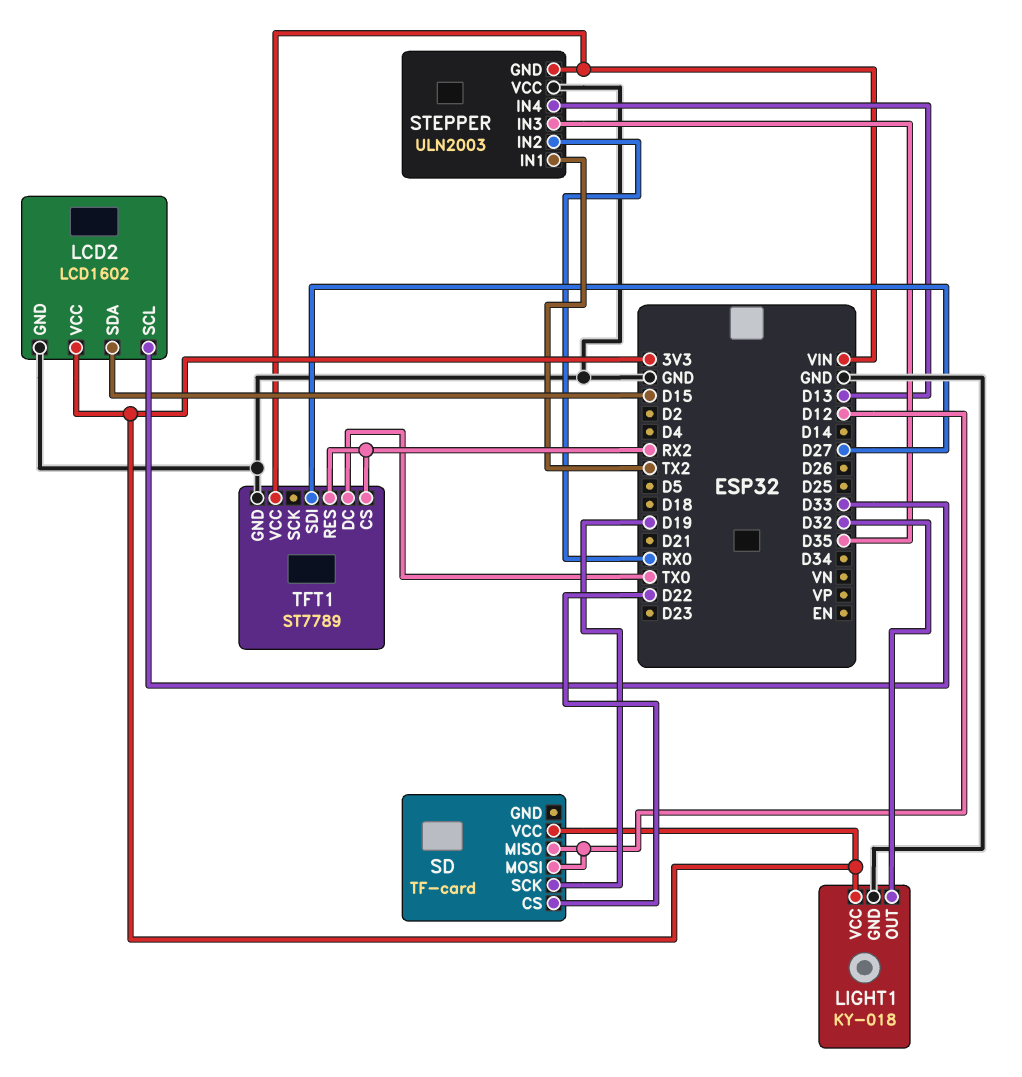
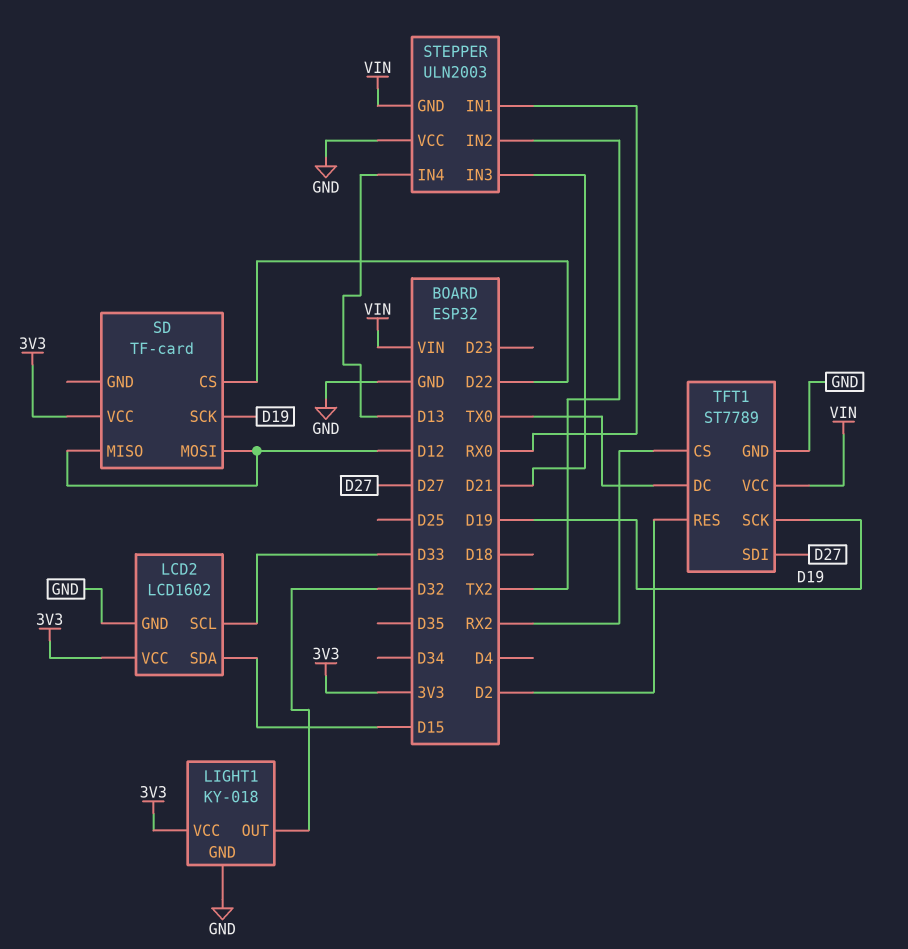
STEPPER pin IN1: TX2 -> RX0
STEPPER pin IN2: RX0 -> TX2
STEPPER pin IN3: D35 -> D21
TFT1 pin RES: RX2 -> D2
TFT1 pin SCK: none -> D19

